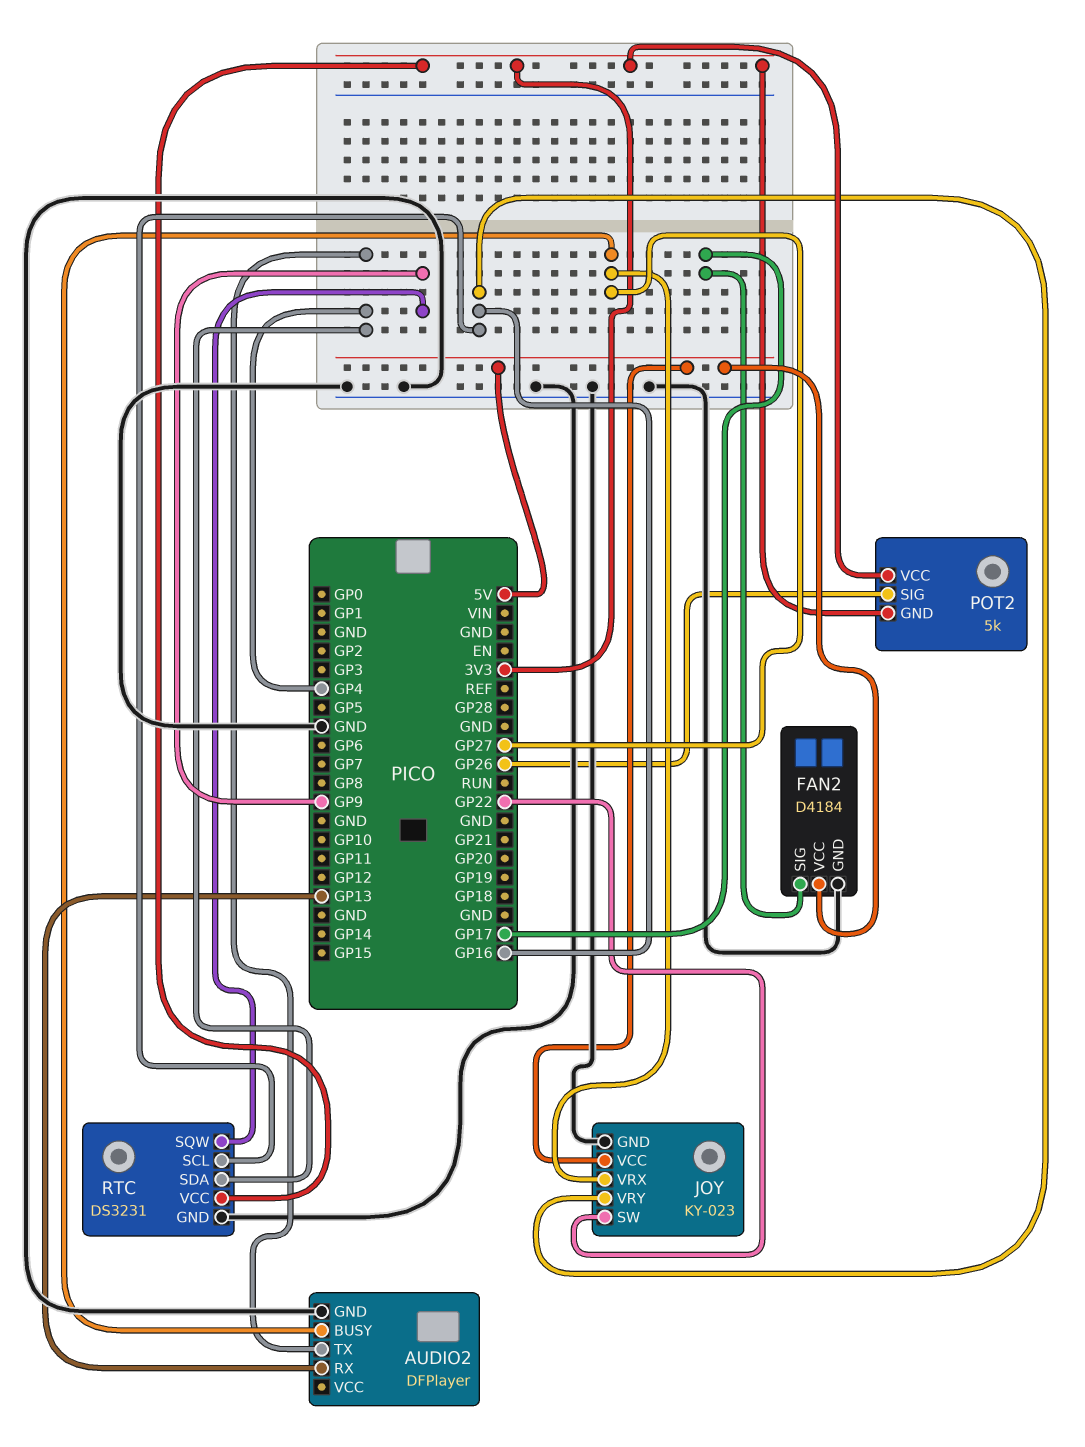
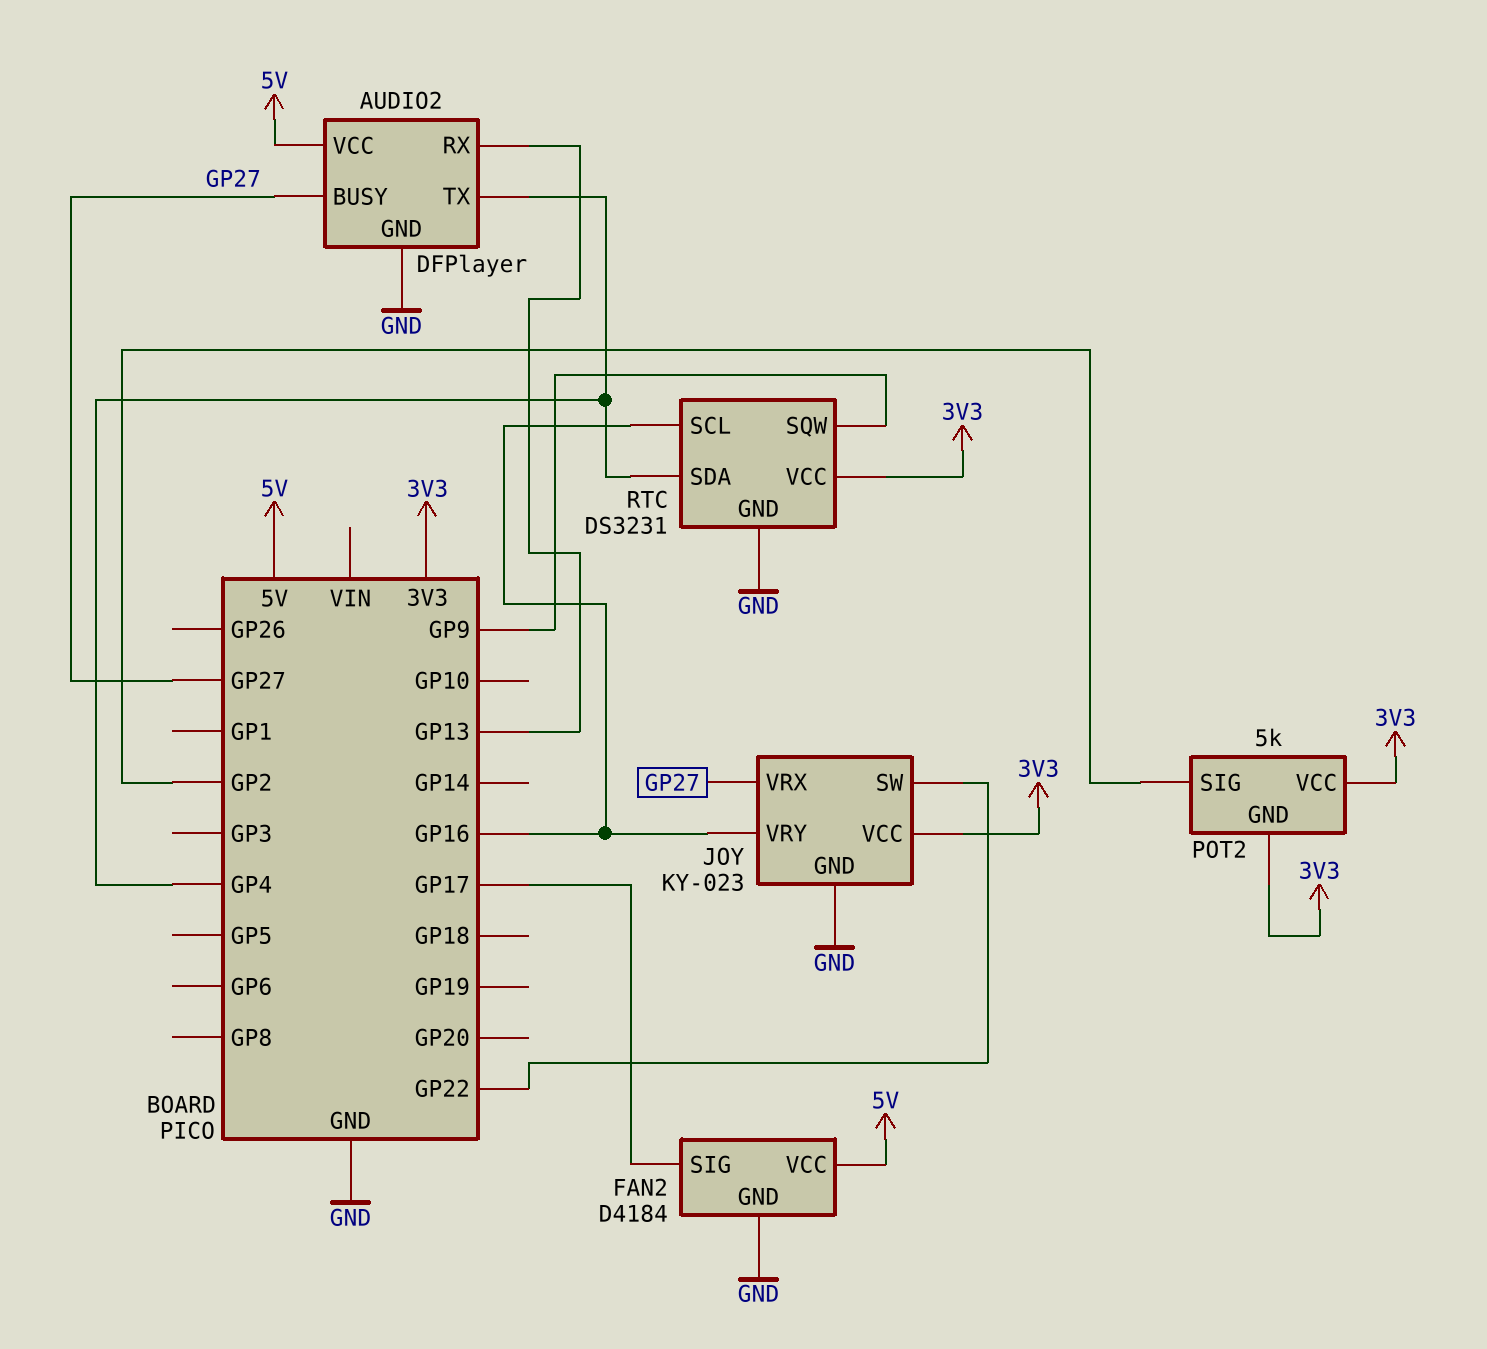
AUDIO2 pin VCC: none -> 5V
JOY pin VCC: 5V -> 3V3
POT2 pin SIG: GP26 -> GP2

